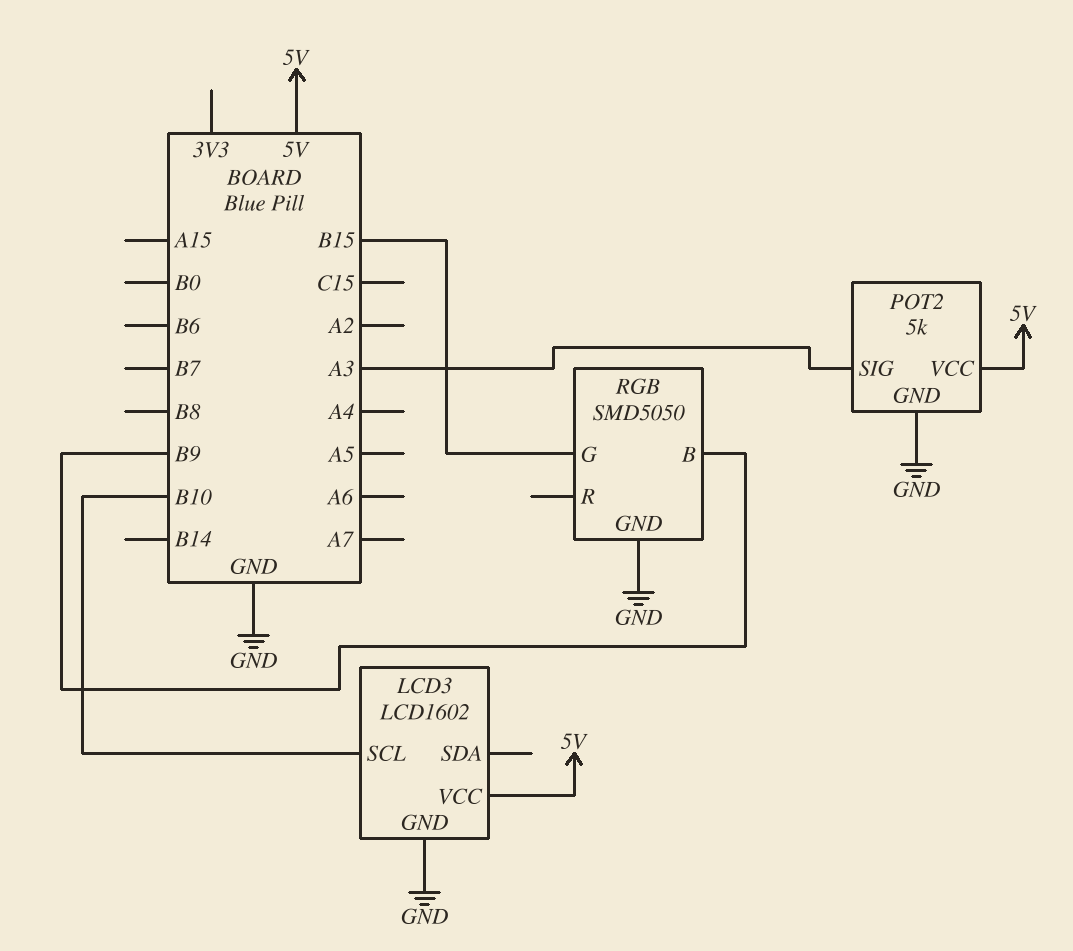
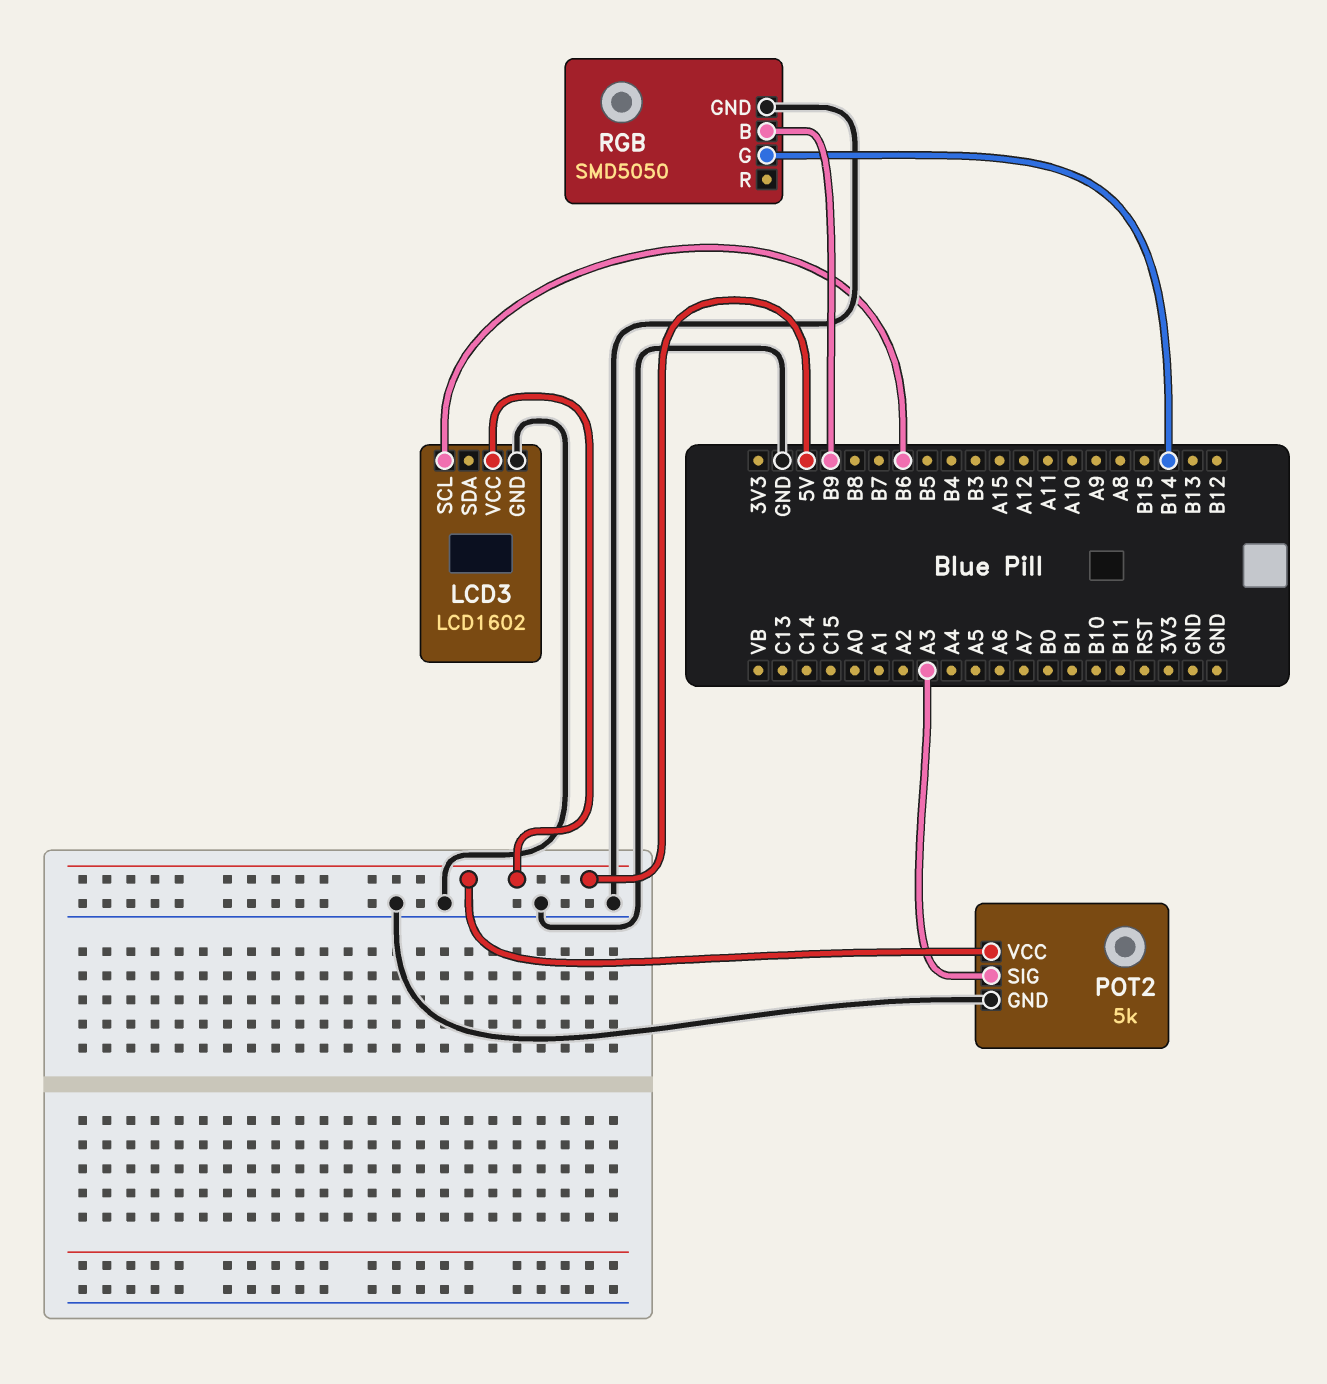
LCD3 pin SCL: B10 -> B6
RGB pin G: B15 -> B14

